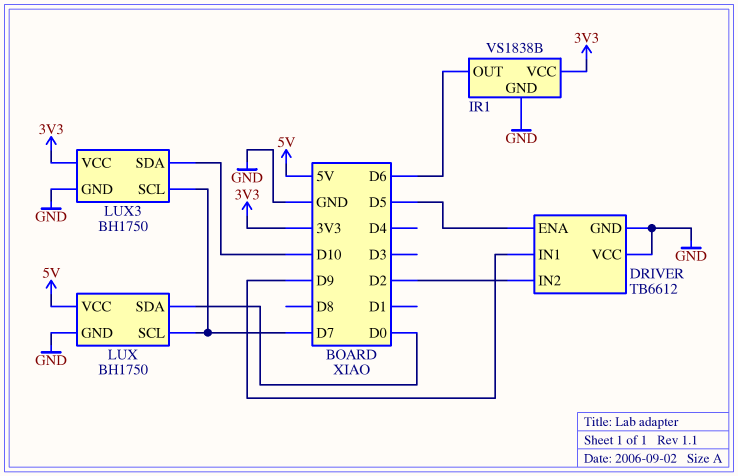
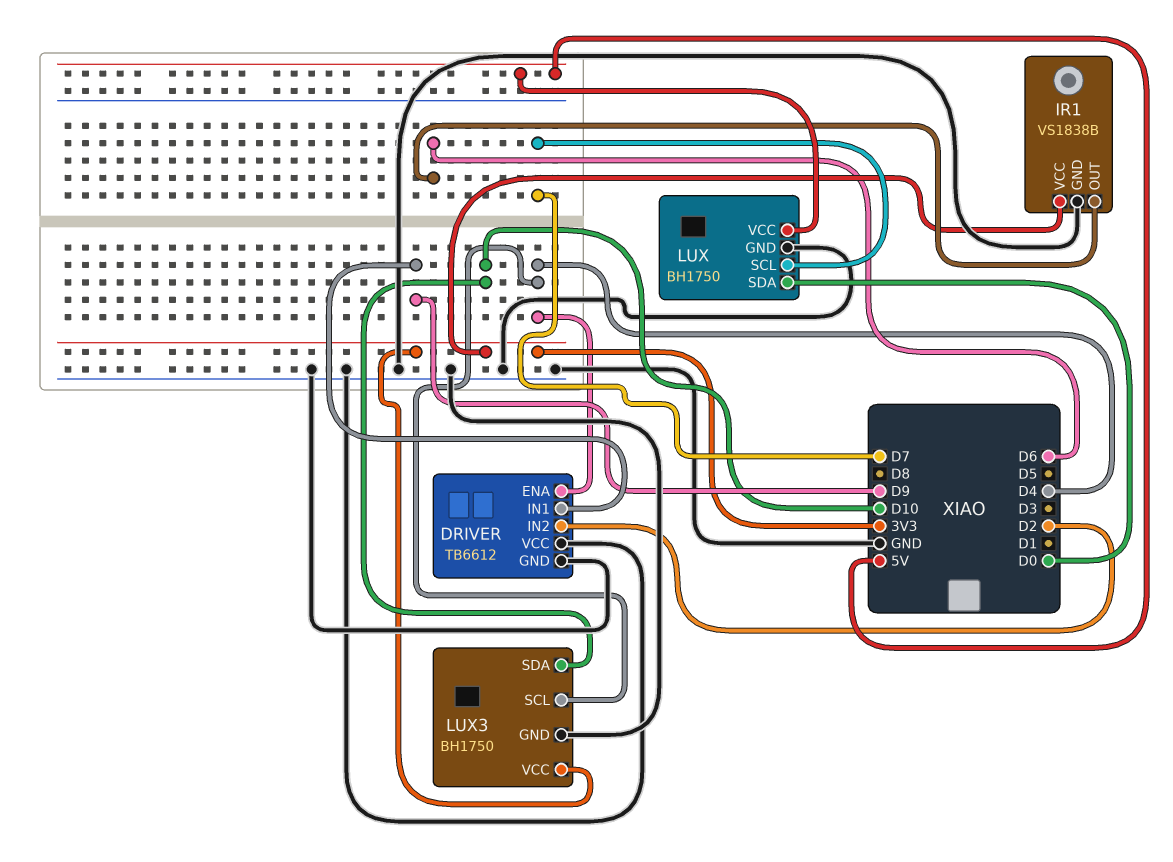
DRIVER pin ENA: D5 -> D4
LUX3 pin SCL: D7 -> D4

